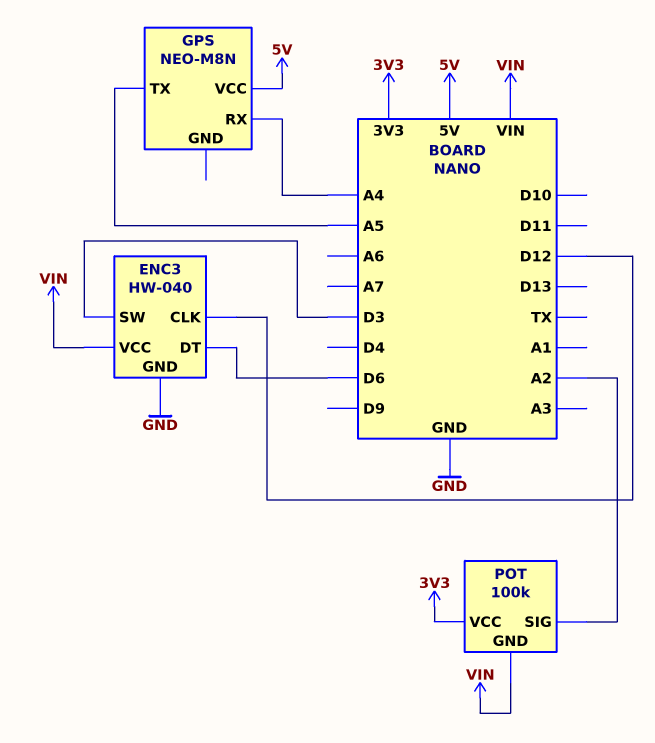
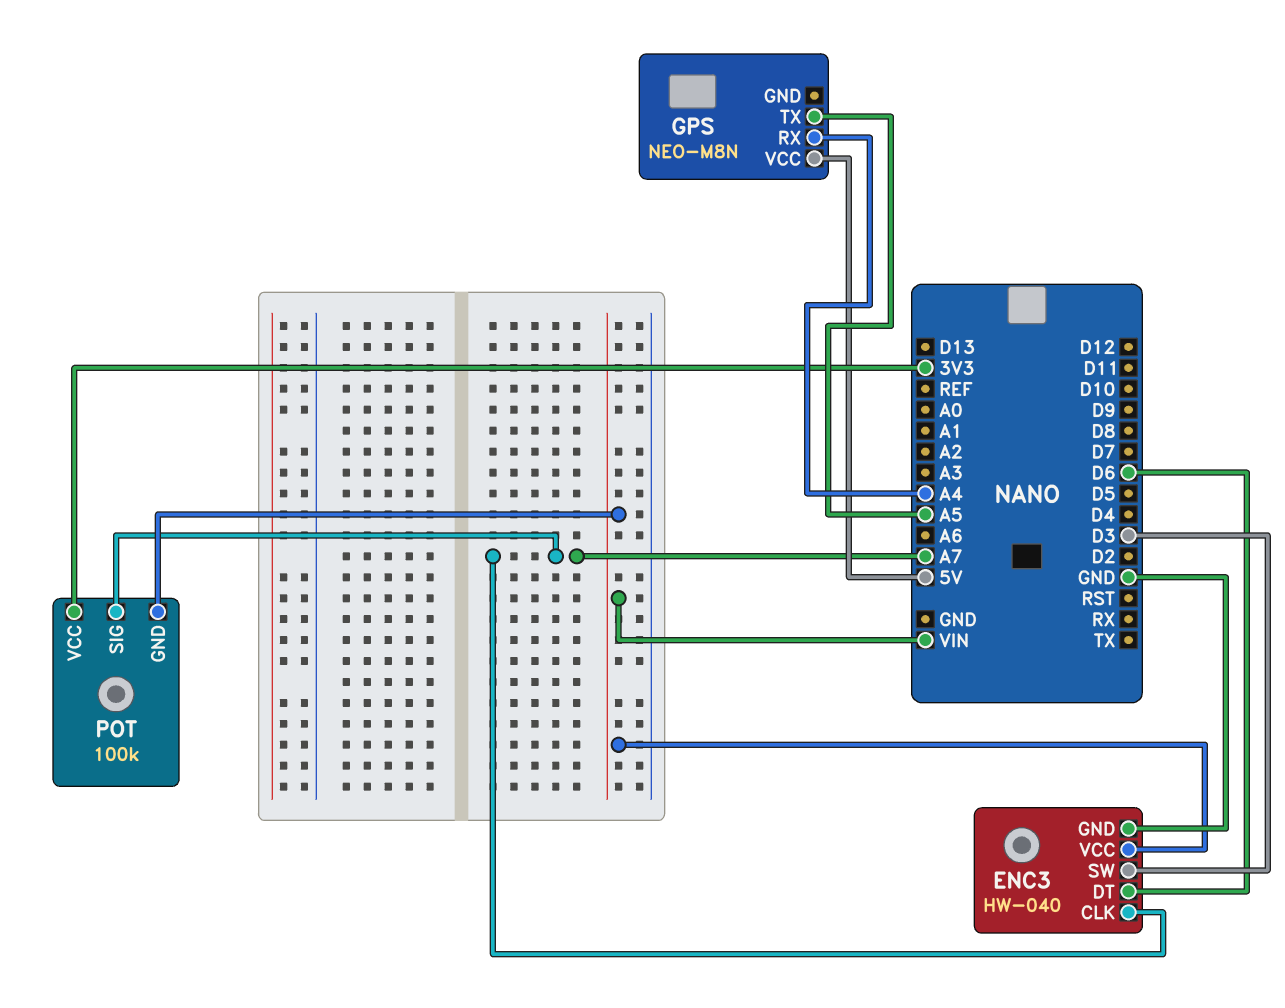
ENC3 pin CLK: D12 -> A7
POT pin SIG: A2 -> A7

